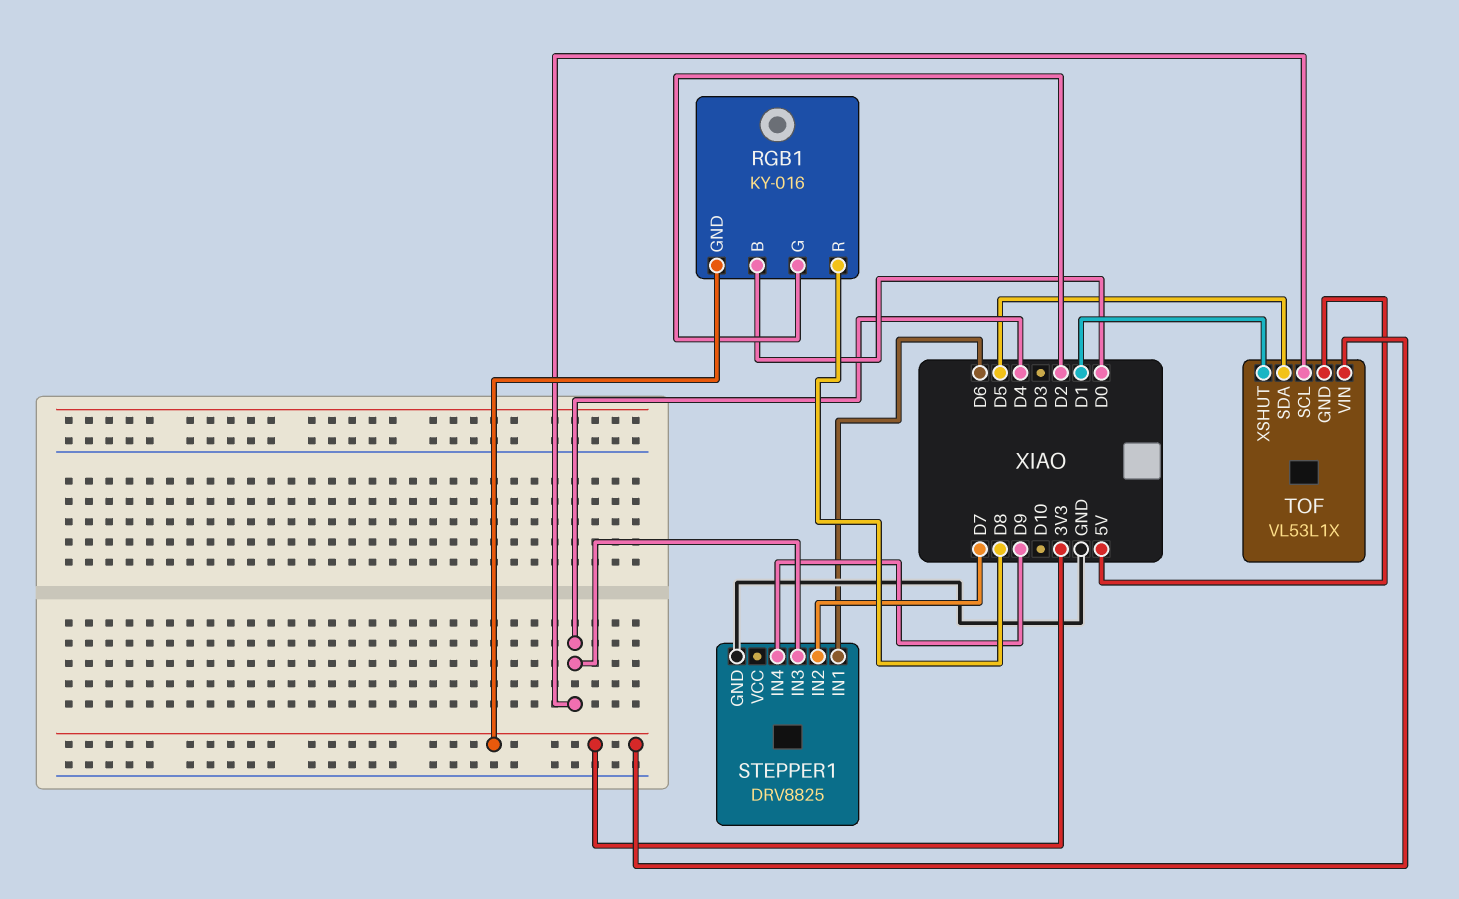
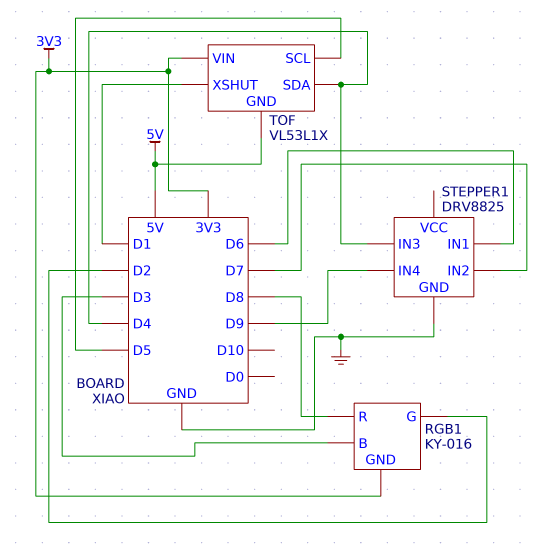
RGB1 pin B: D0 -> D3
TOF pin SCL: D4 -> D5
TOF pin SDA: D5 -> D4

